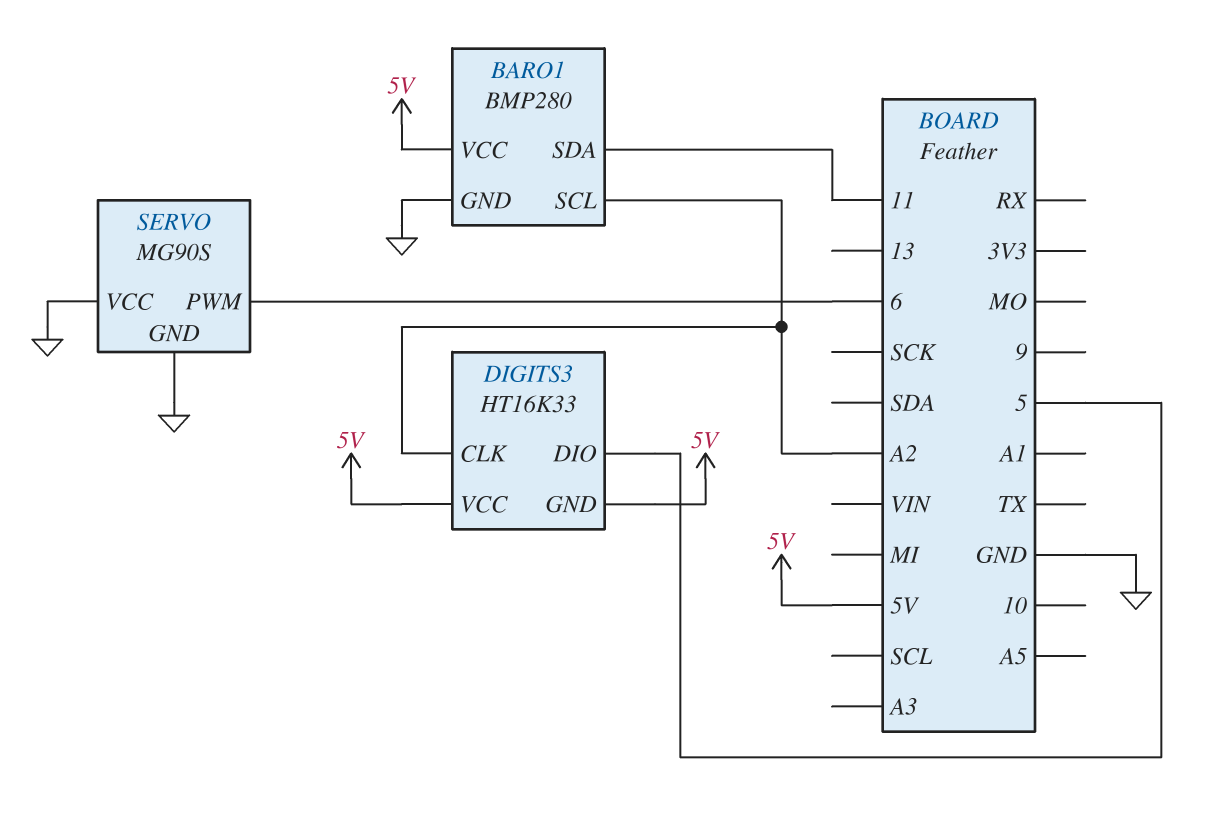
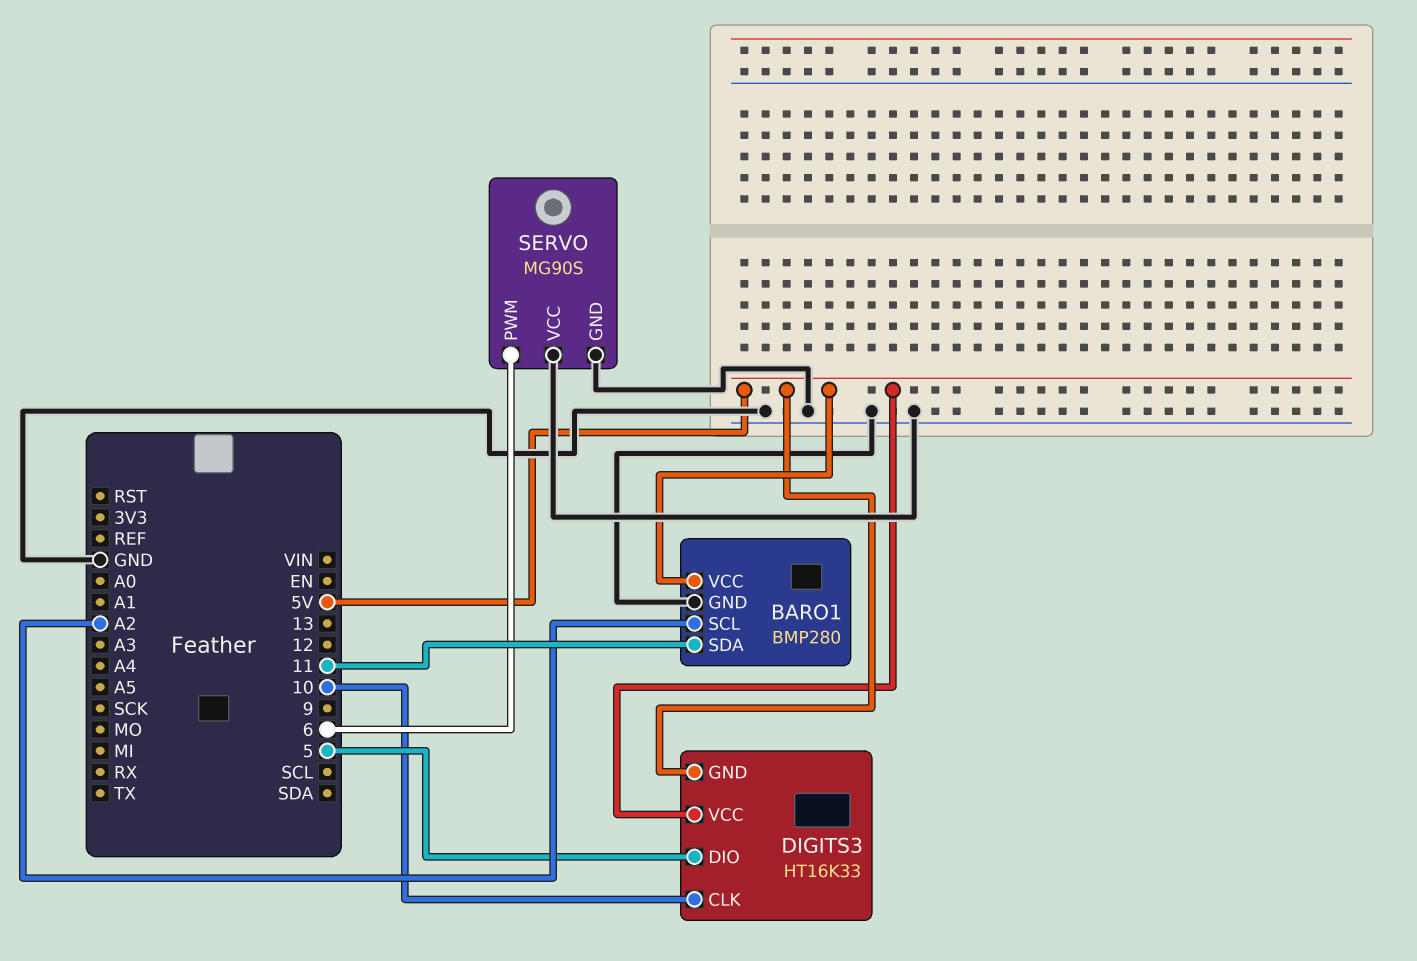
DIGITS3 pin CLK: A2 -> 10

